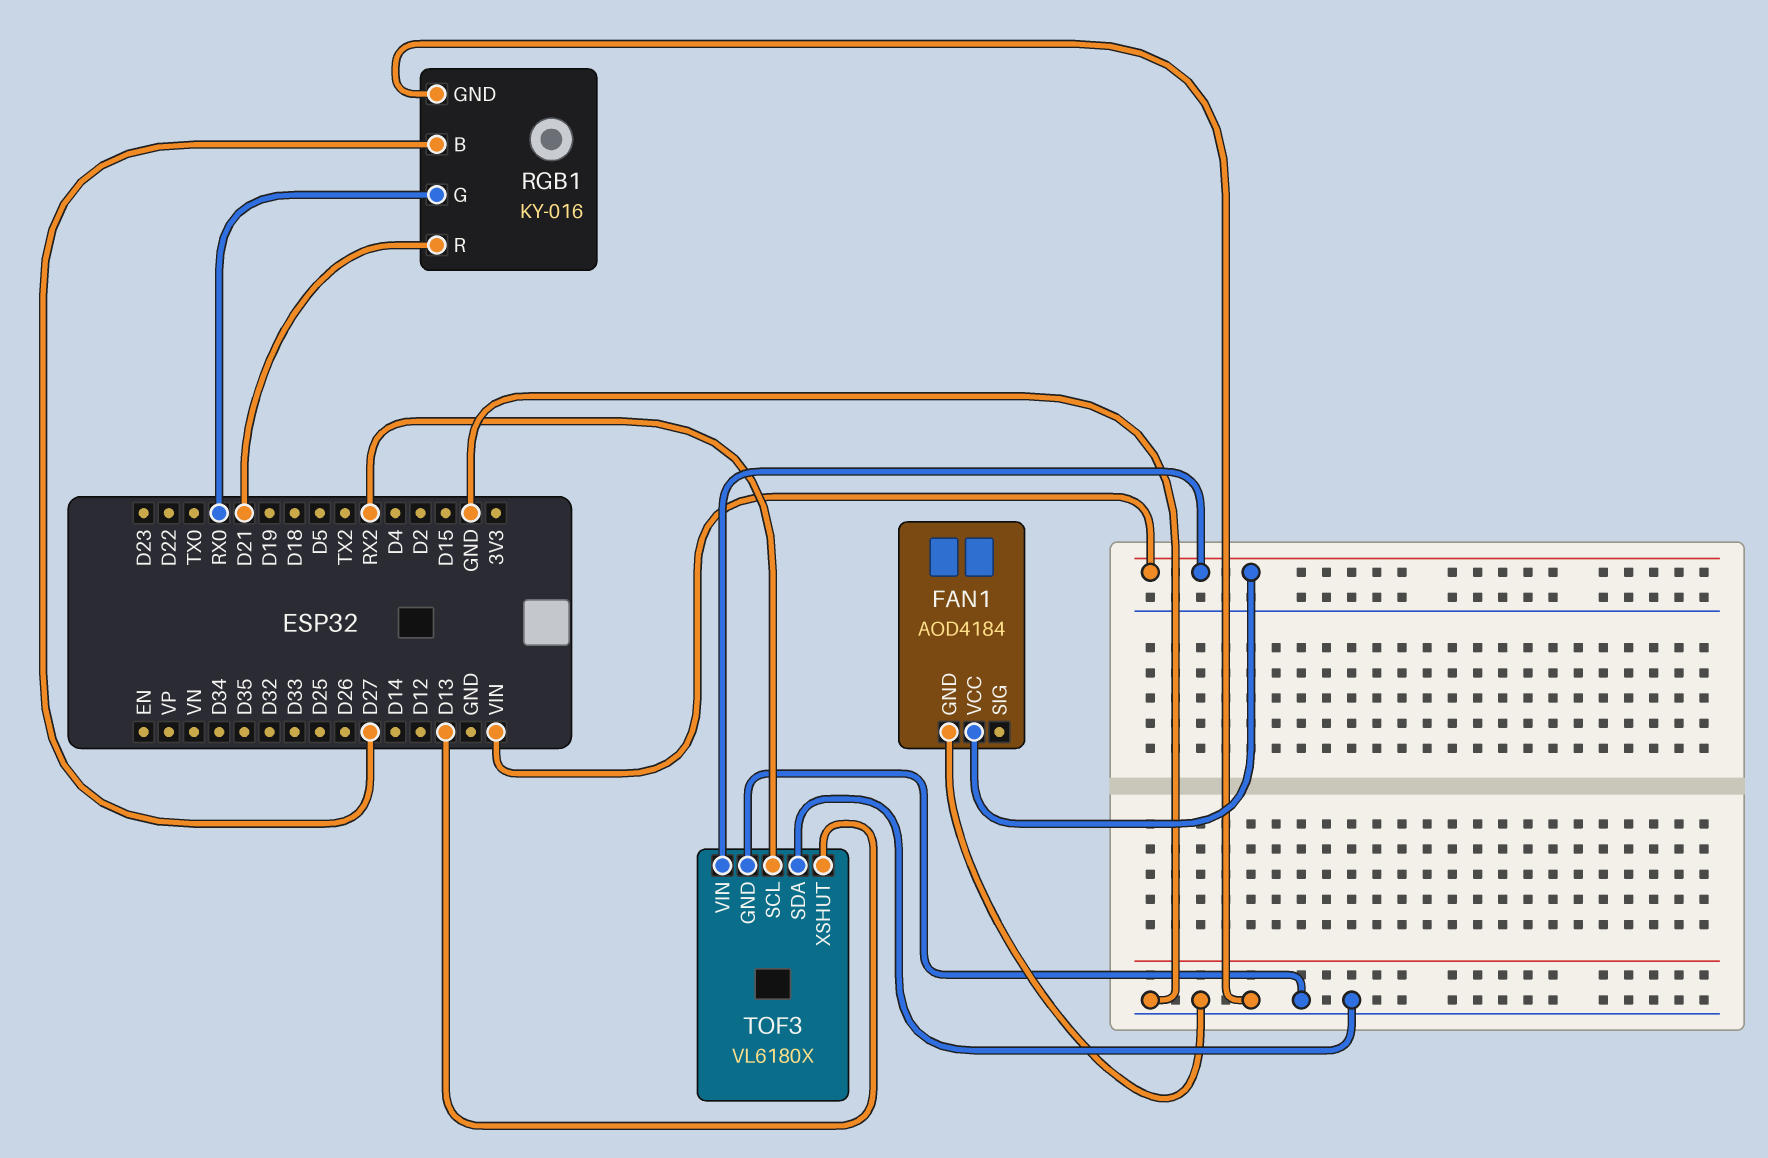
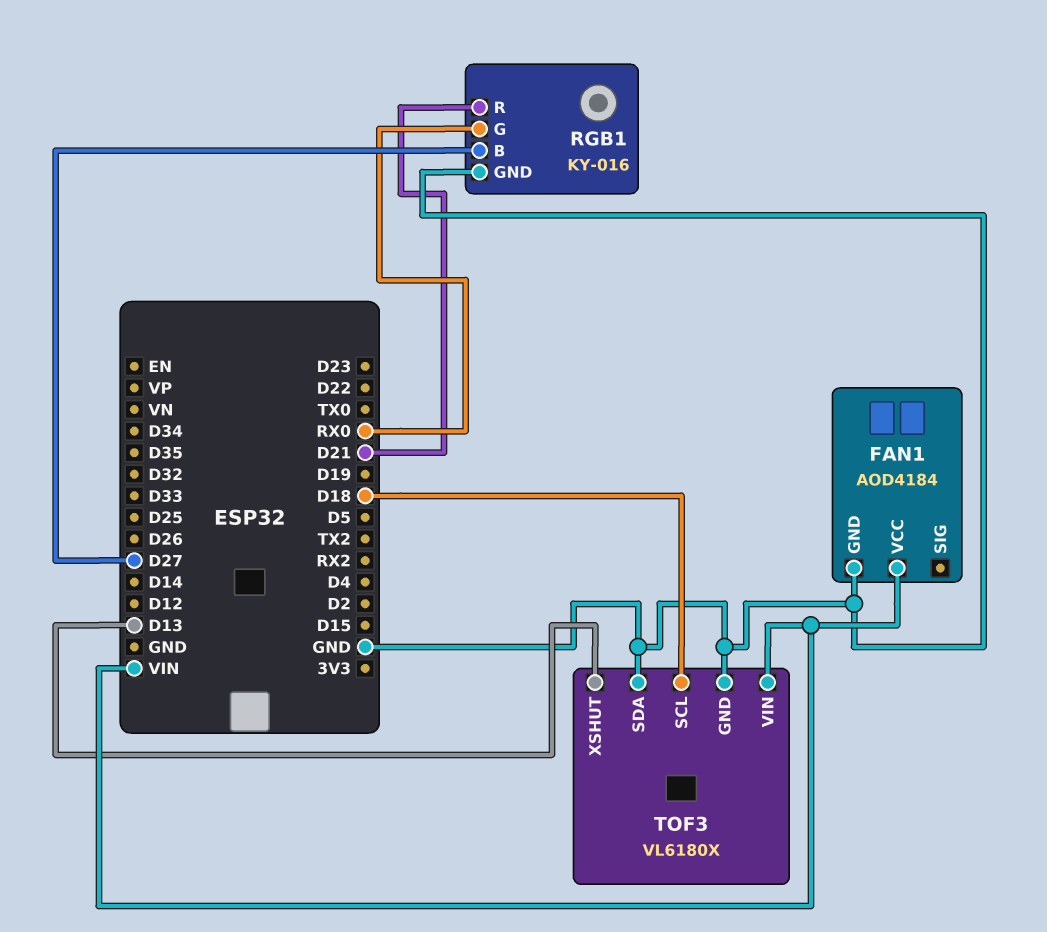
TOF3 pin SCL: RX2 -> D18

